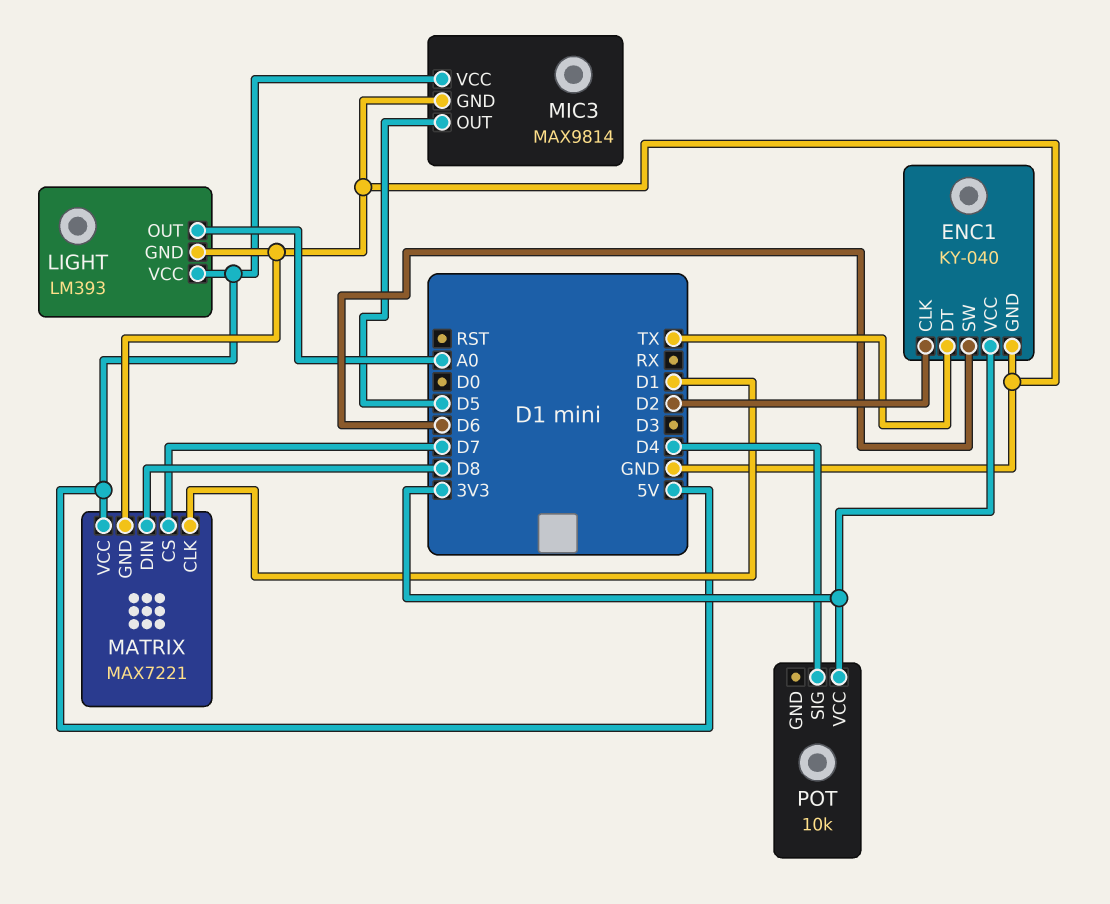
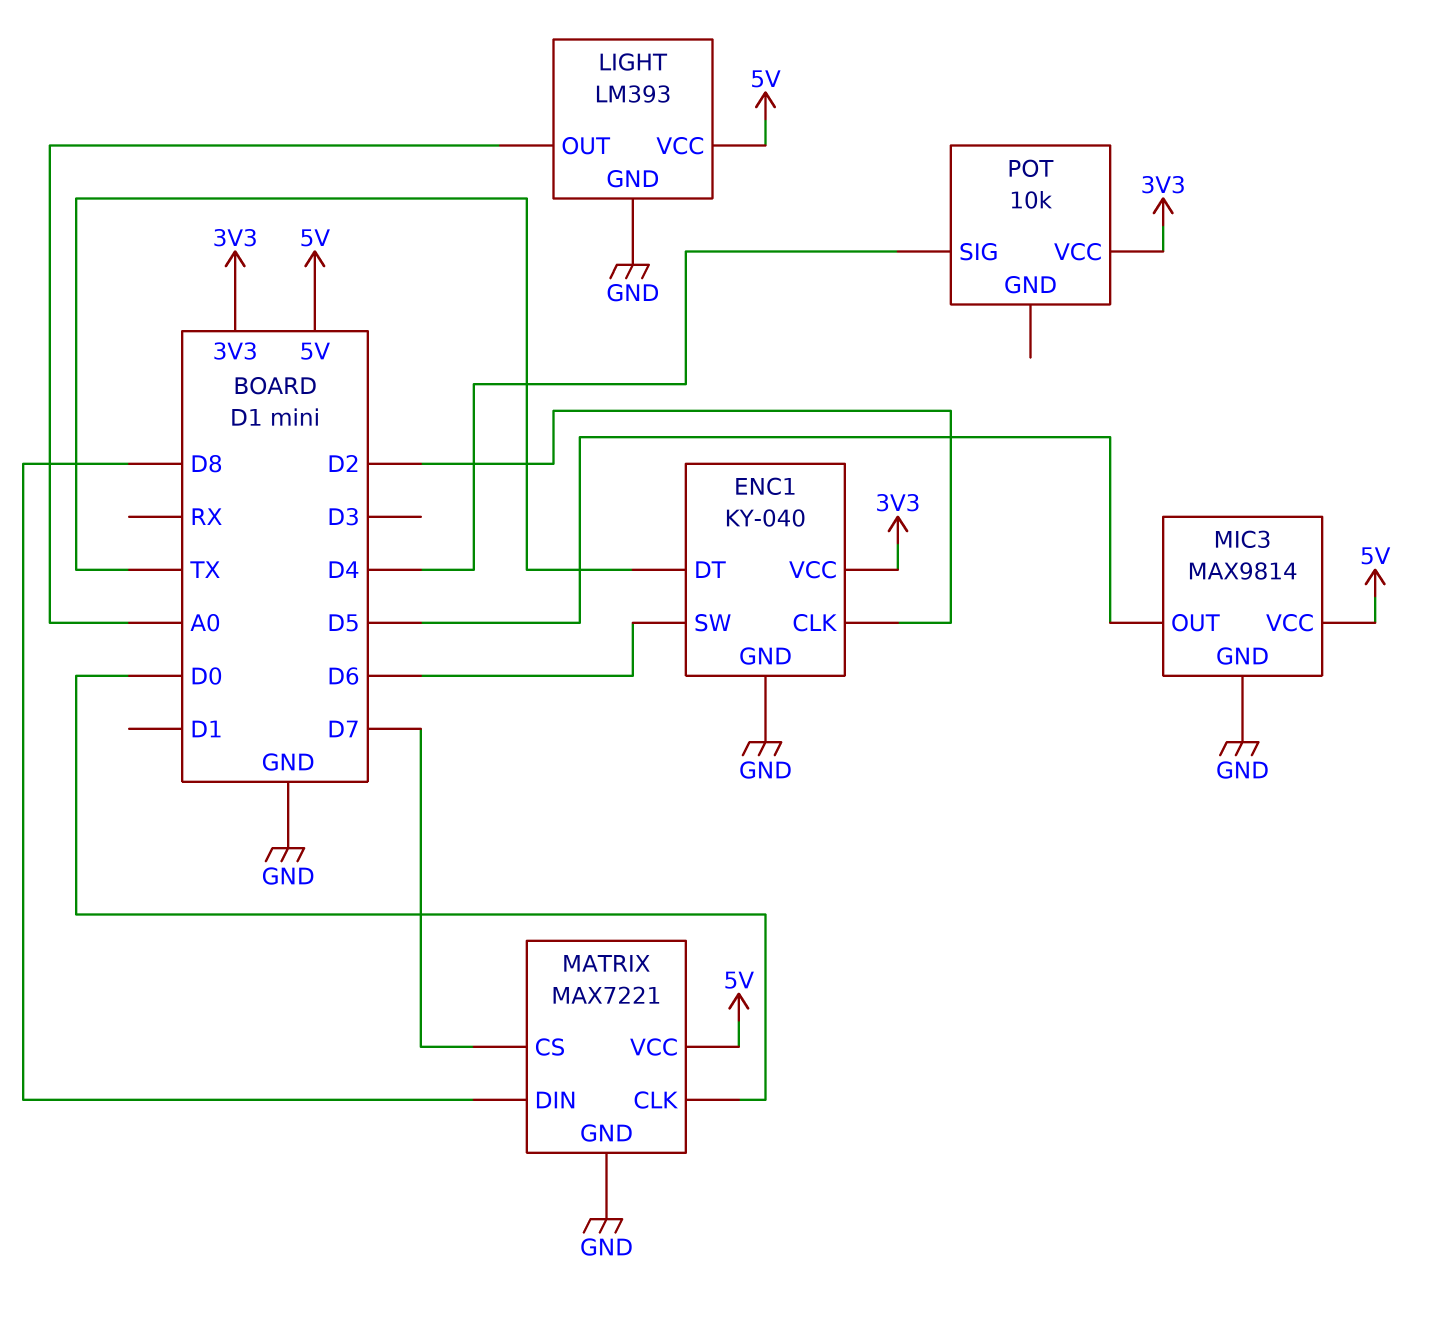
MATRIX pin CLK: D1 -> D0

